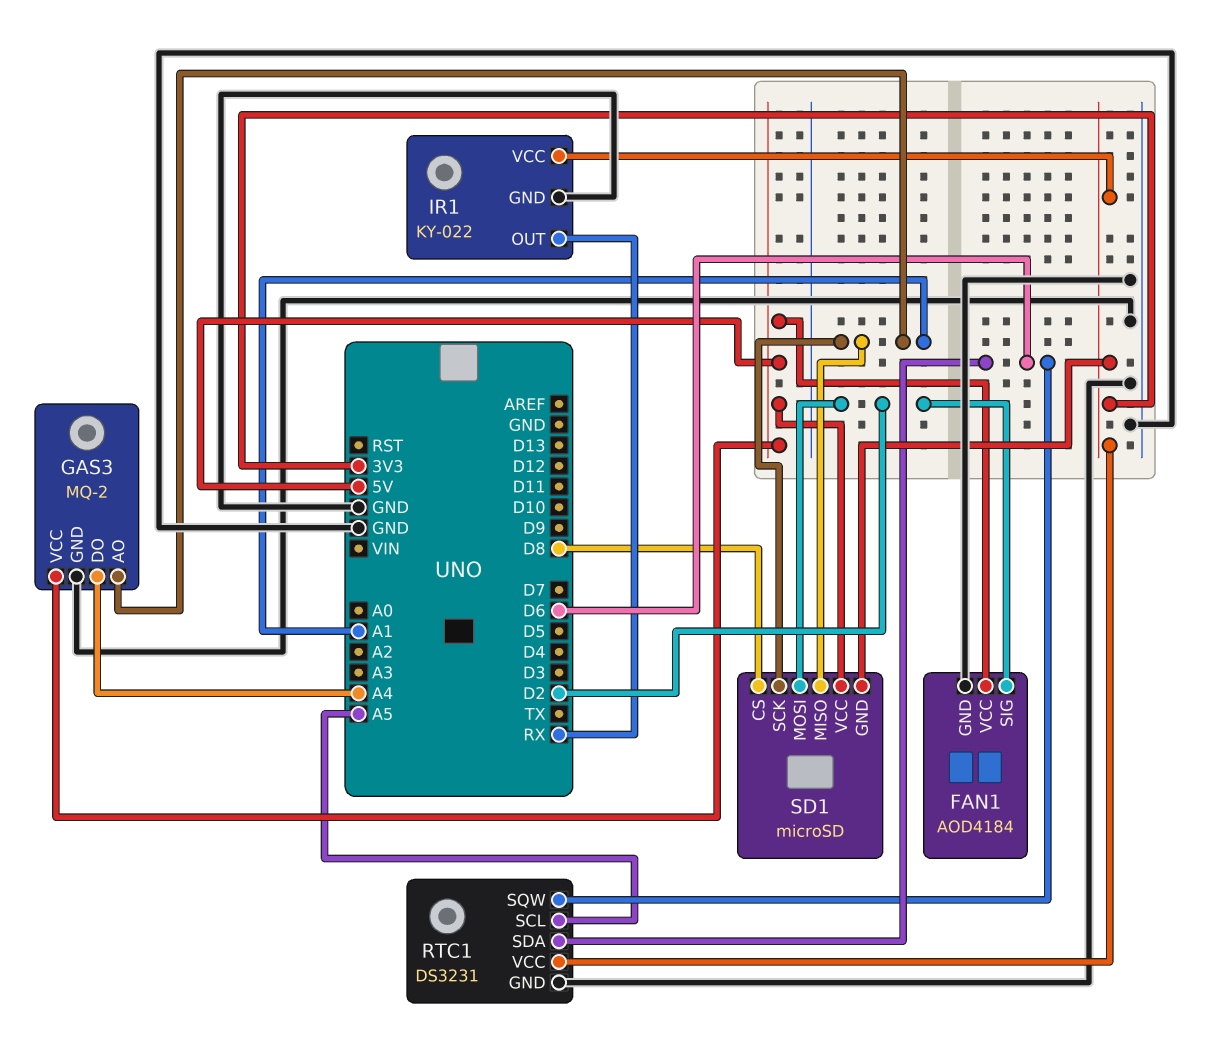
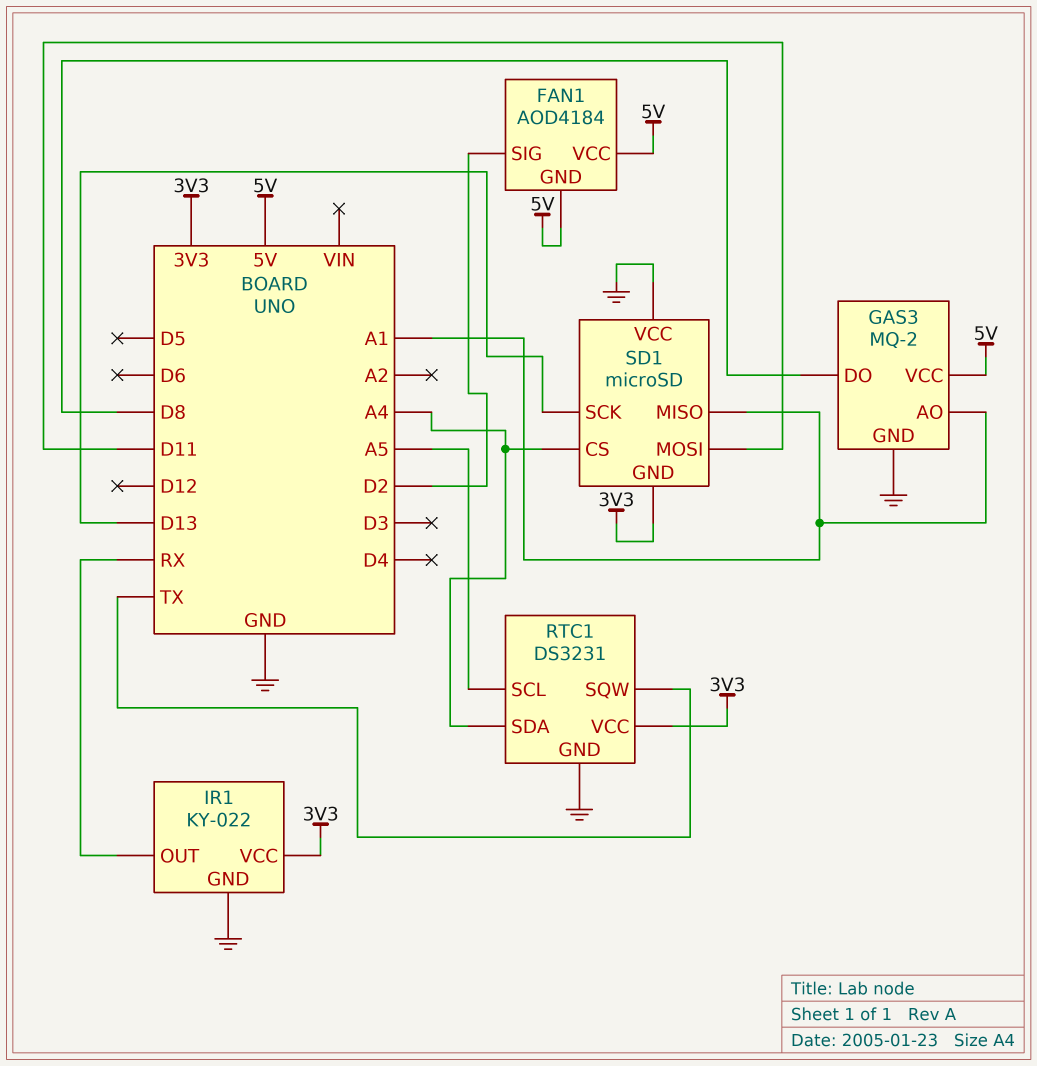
FAN1 pin GND: GND -> 5V
GAS3 pin DO: A4 -> D8
RTC1 pin SDA: D6 -> A4
RTC1 pin SQW: D6 -> TX
SD1 pin CS: D8 -> A4
SD1 pin MOSI: D2 -> D11
SD1 pin SCK: A1 -> D13
SD1 pin VCC: 5V -> GND

